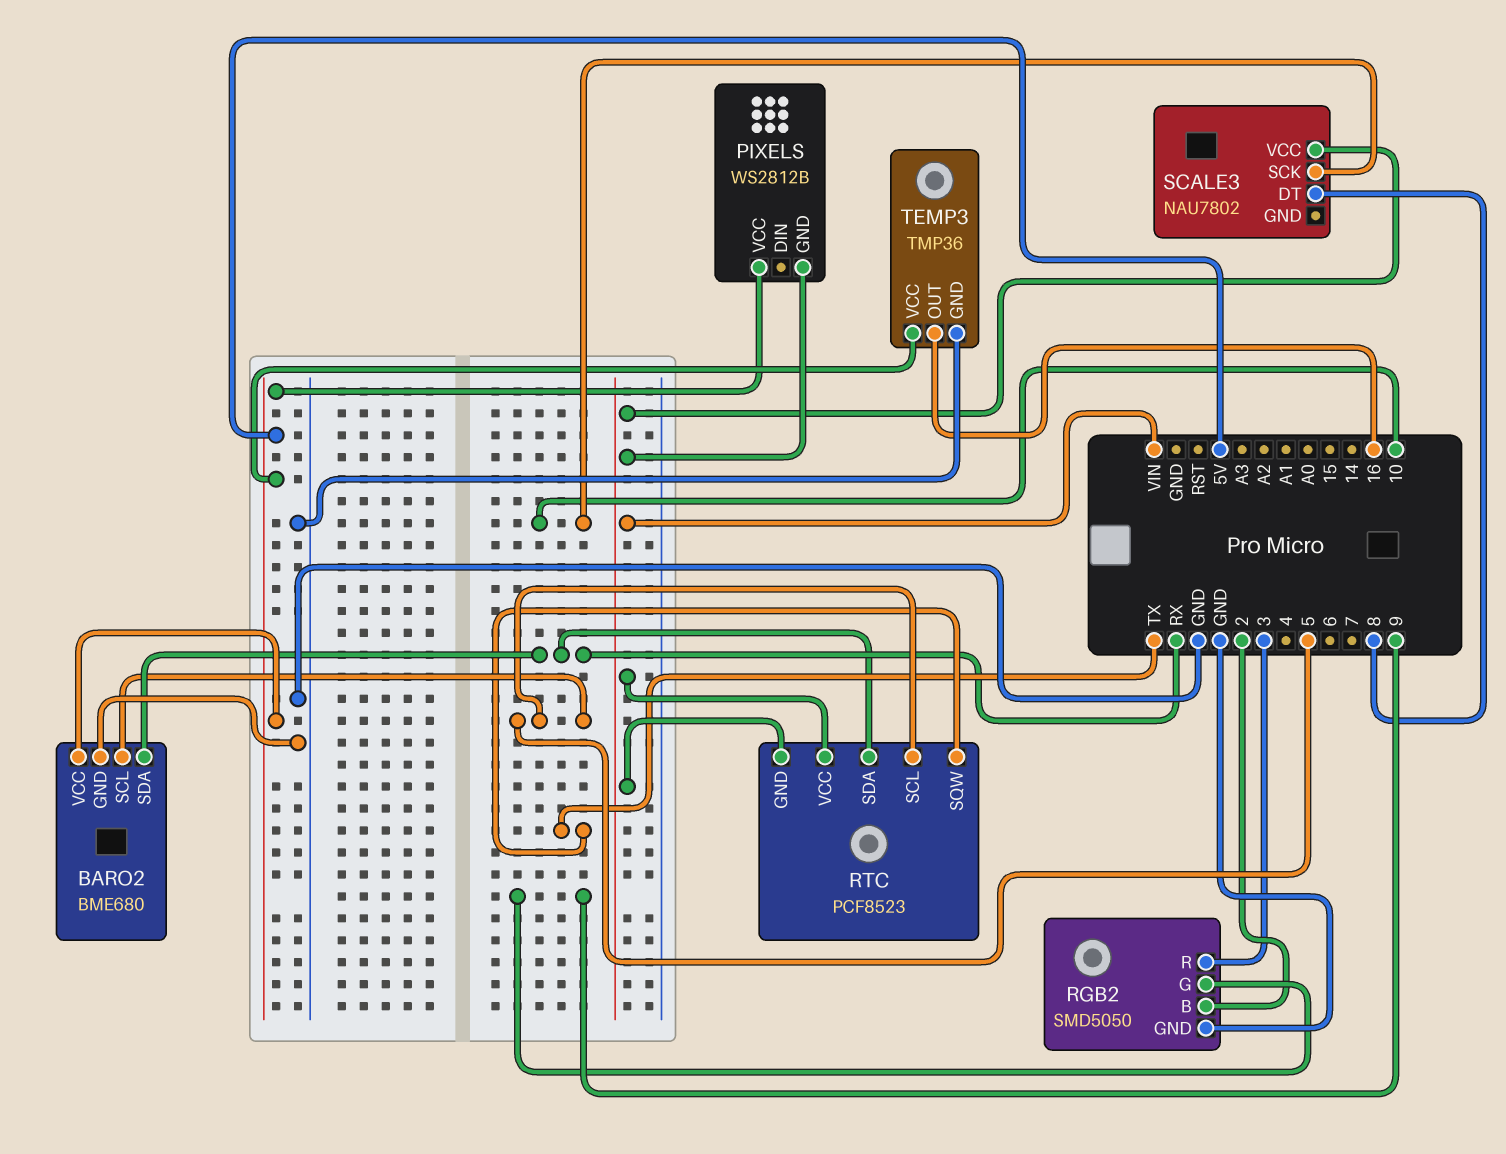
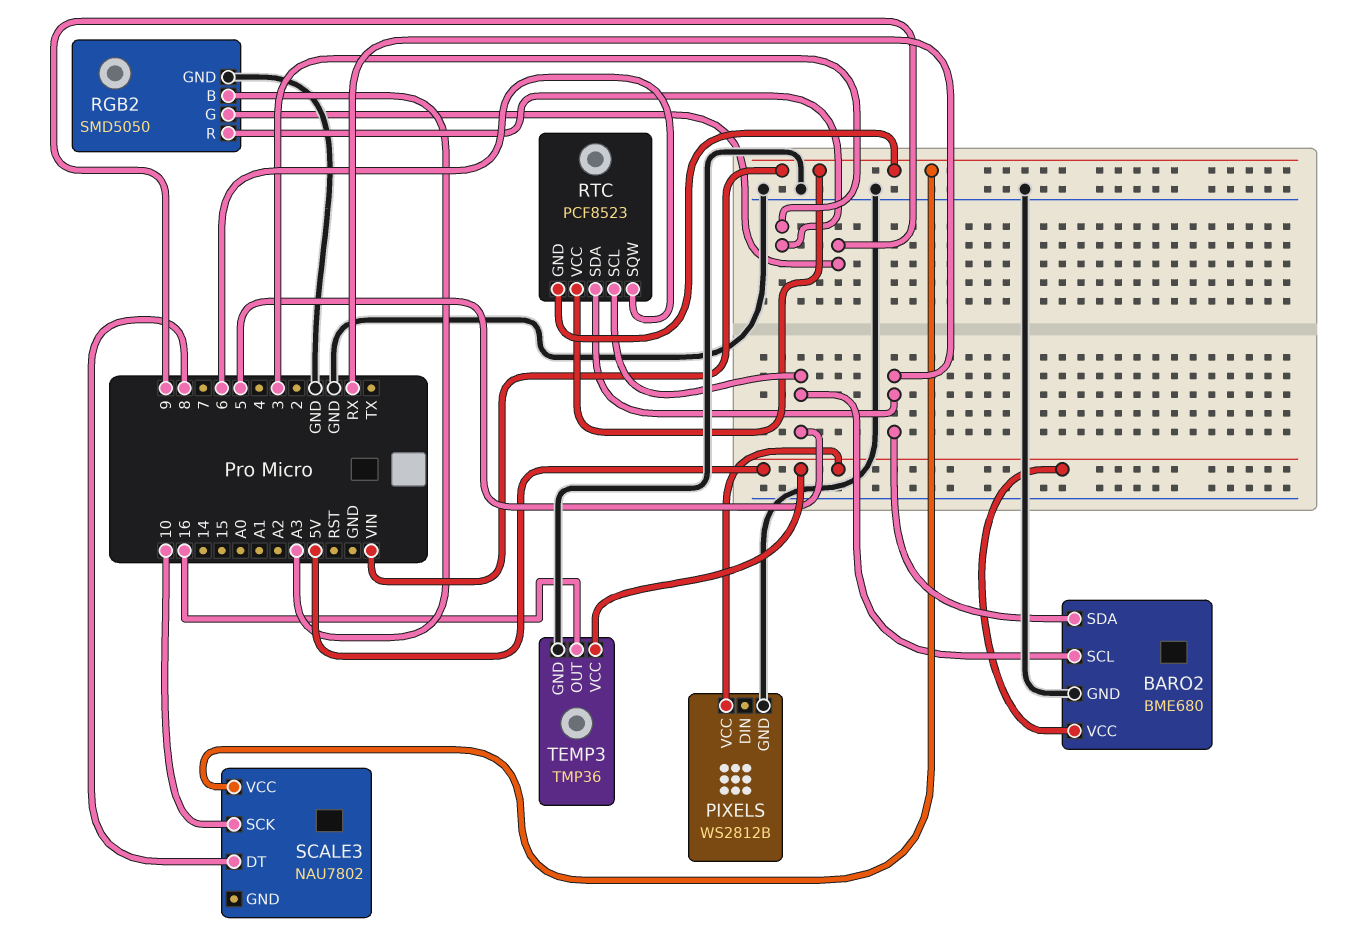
PIXELS pin GND: VIN -> GND
RGB2 pin B: 2 -> A3
RTC pin SQW: TX -> 6

